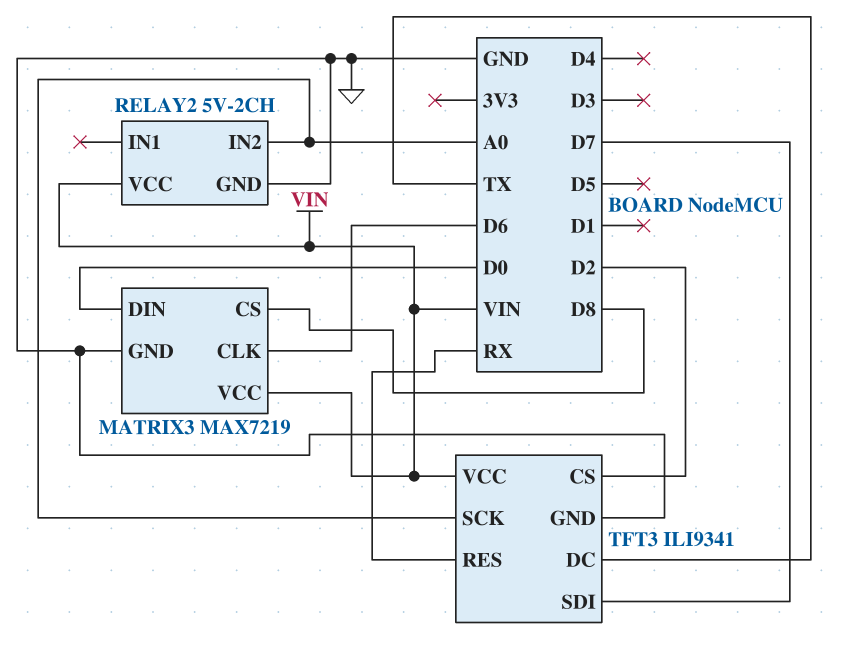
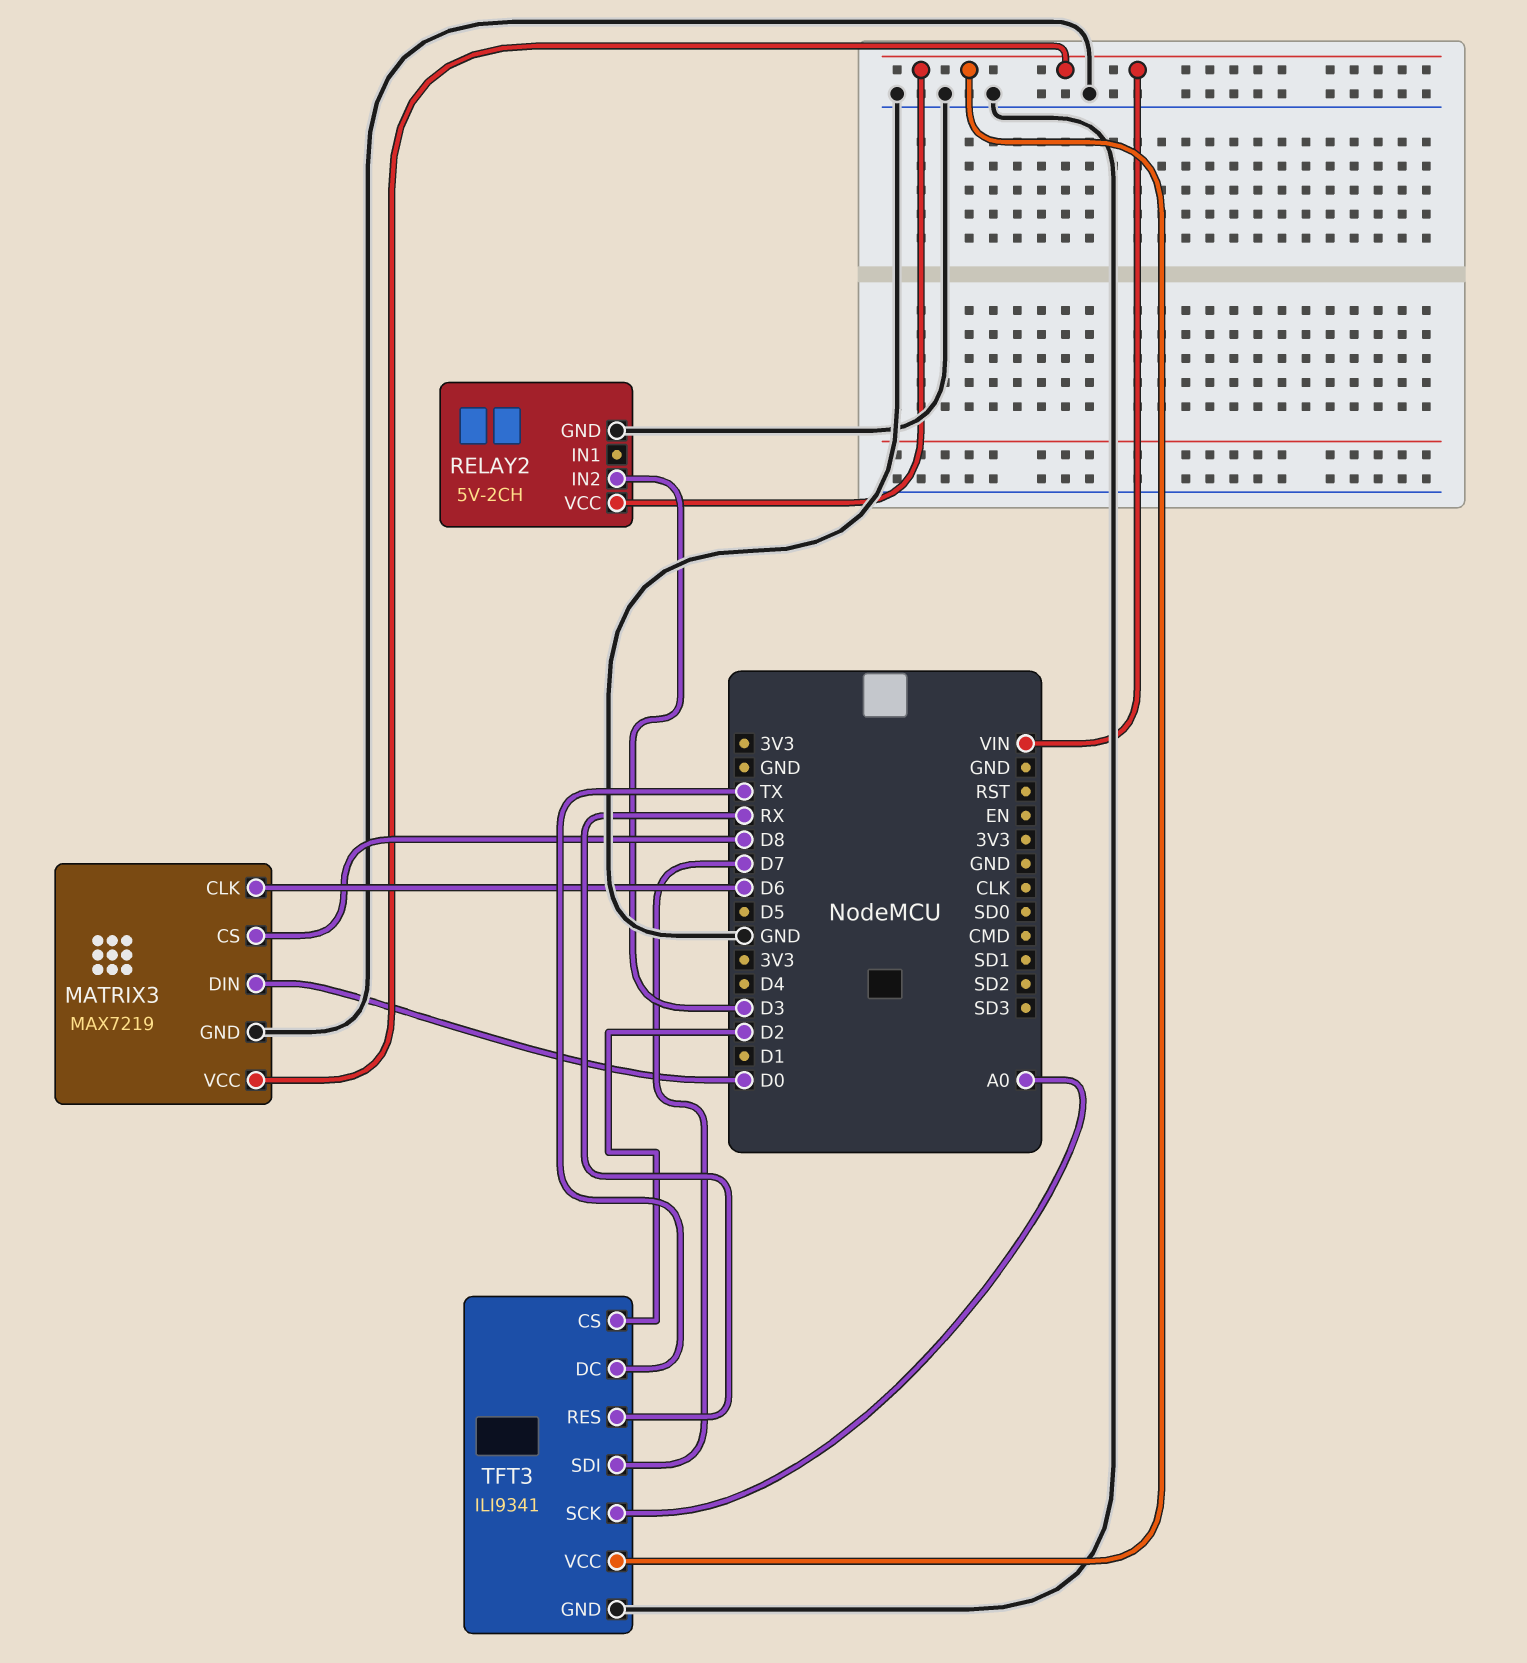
RELAY2 pin IN2: A0 -> D3

